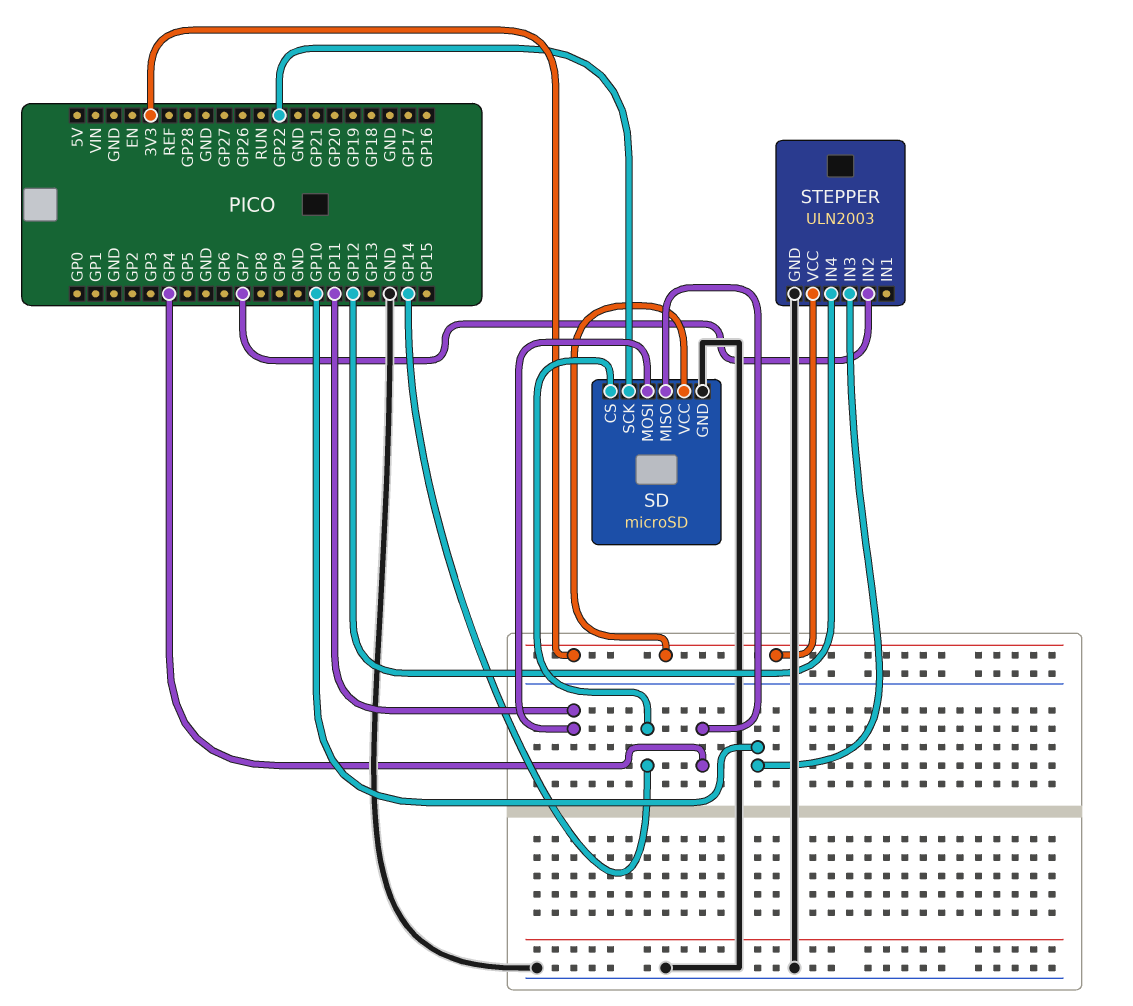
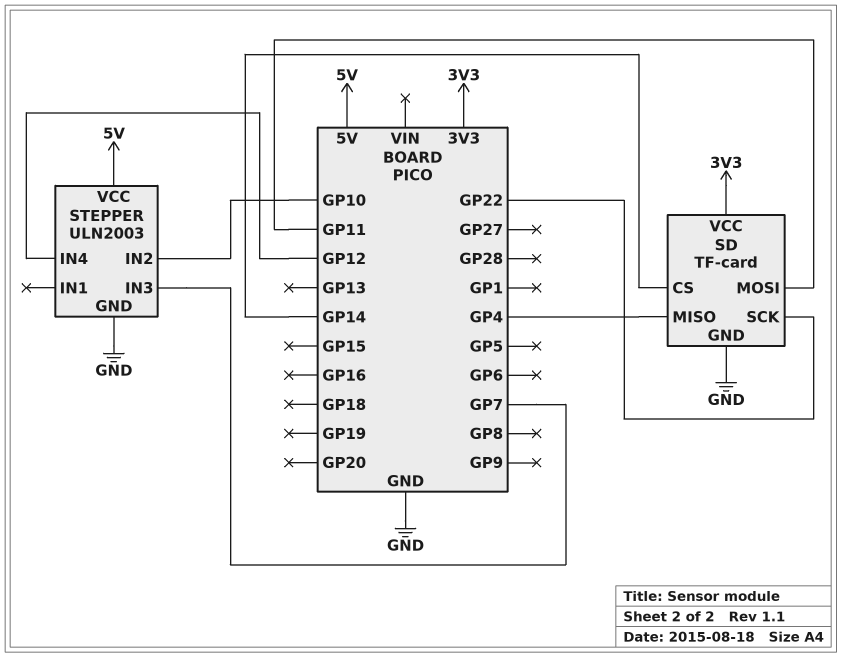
SD: microSD -> TF-card
STEPPER pin IN2: GP7 -> GP10
STEPPER pin IN3: GP10 -> GP7
STEPPER pin VCC: 3V3 -> 5V

